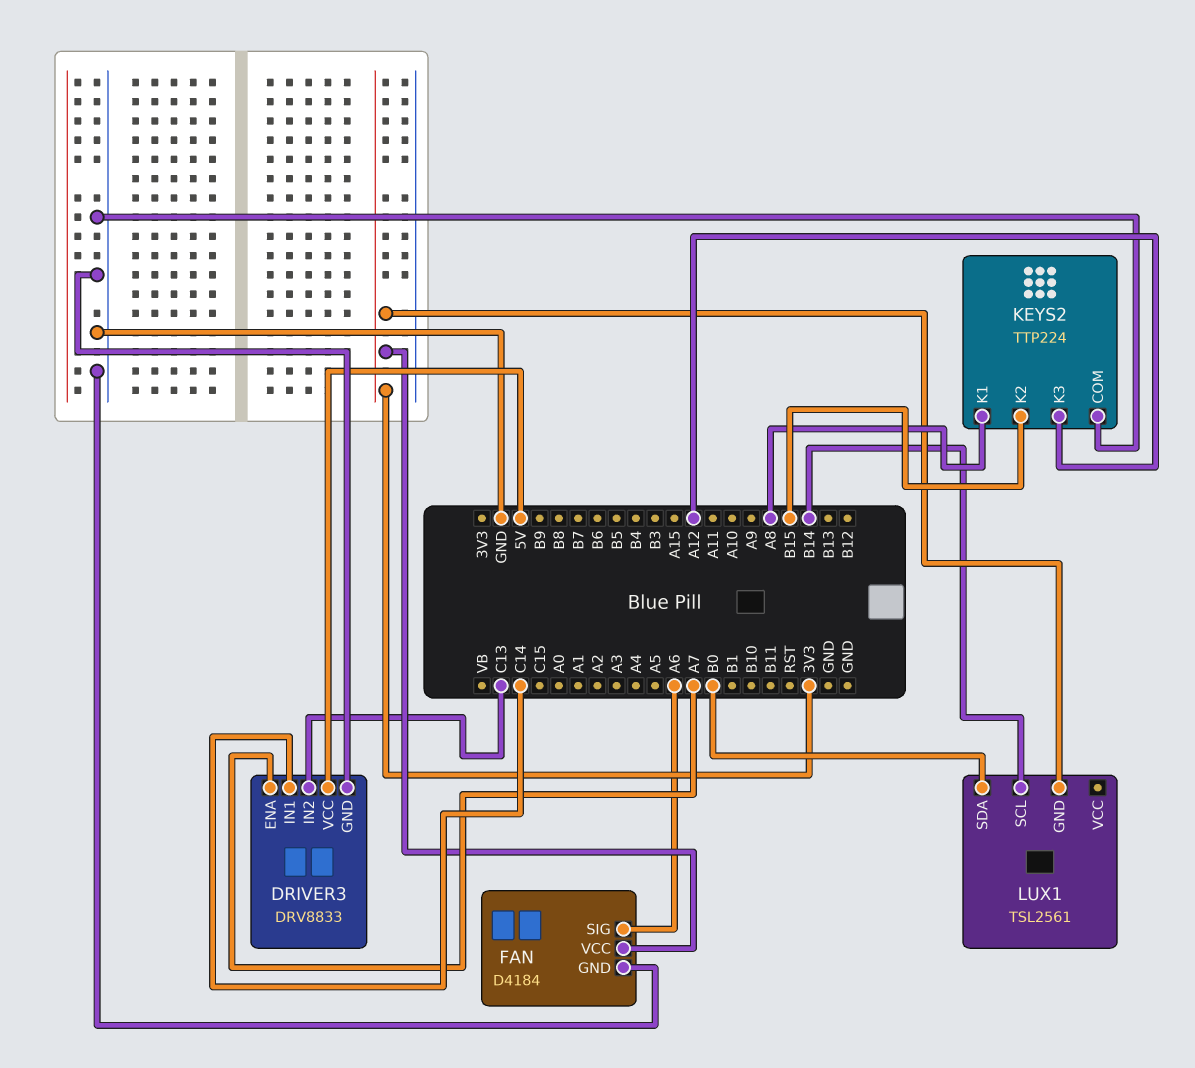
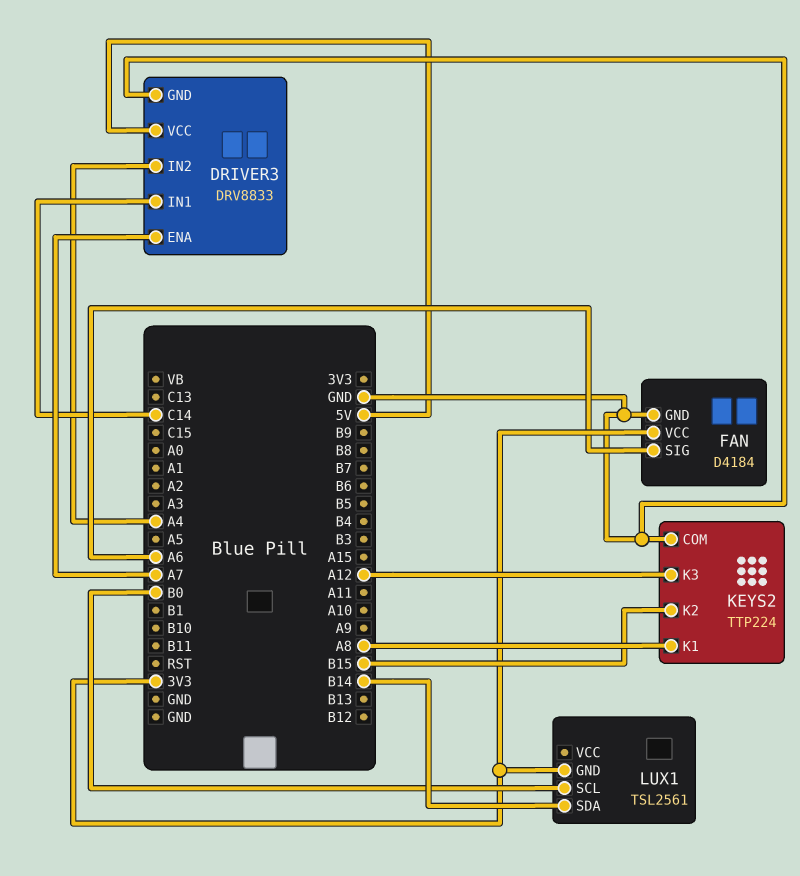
DRIVER3 pin IN2: C13 -> A4
LUX1 pin SCL: B14 -> B0
LUX1 pin SDA: B0 -> B14

